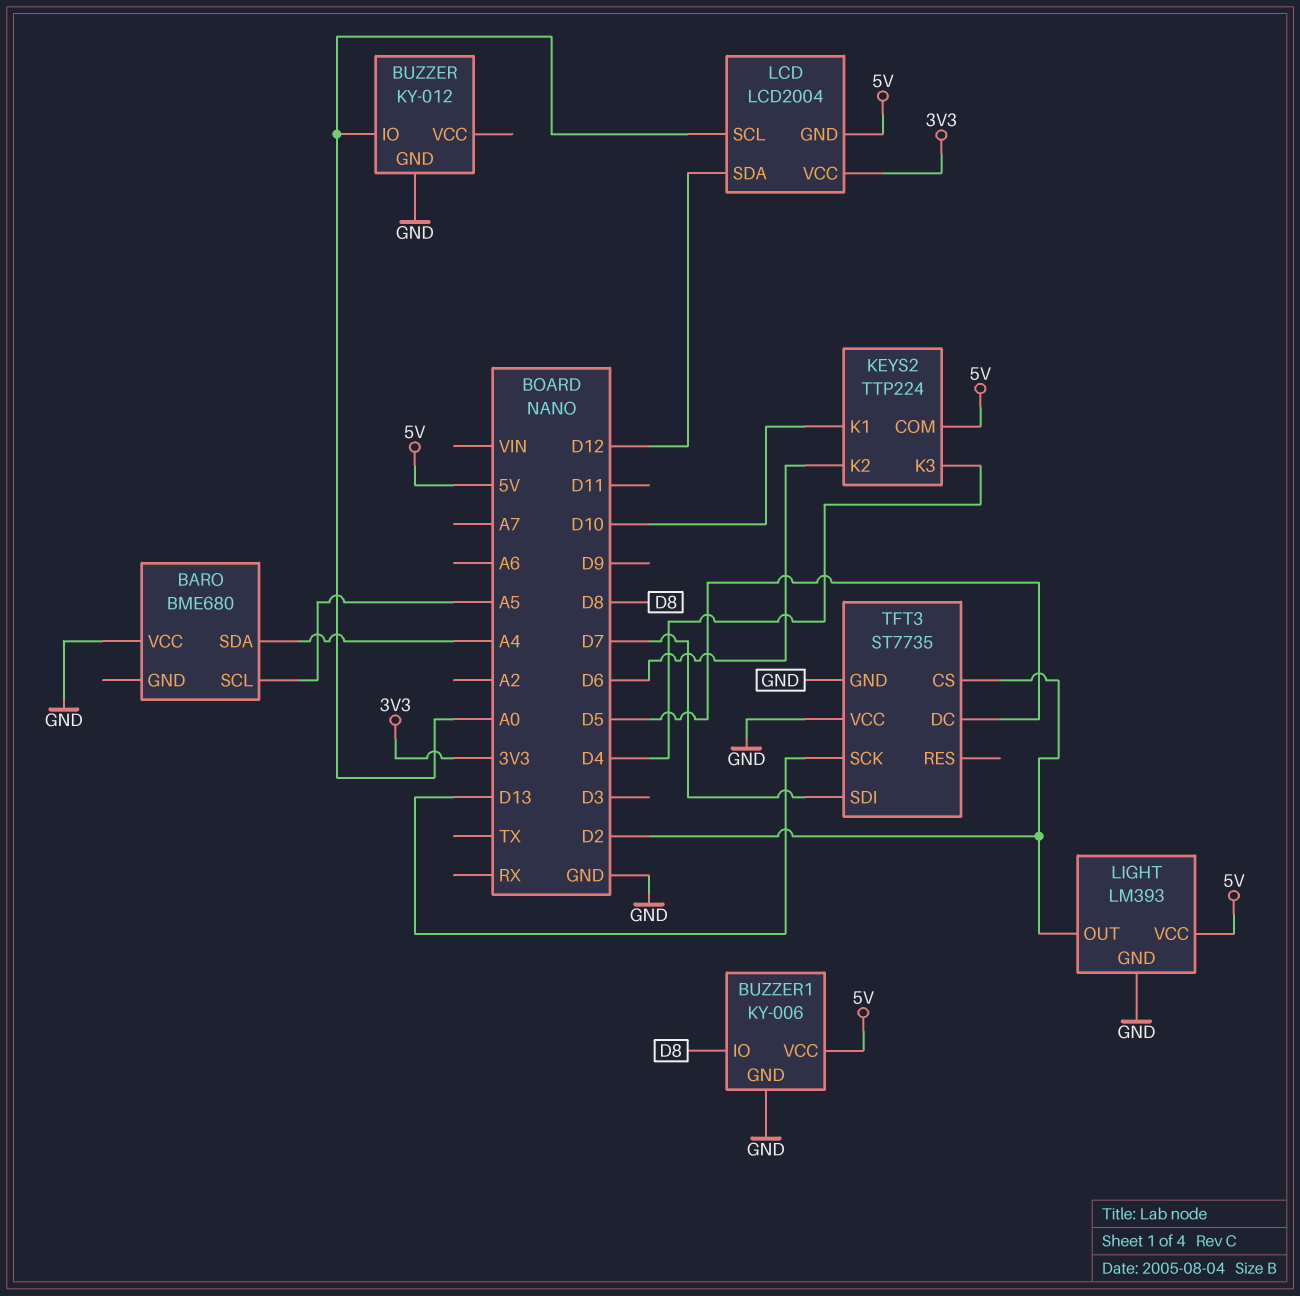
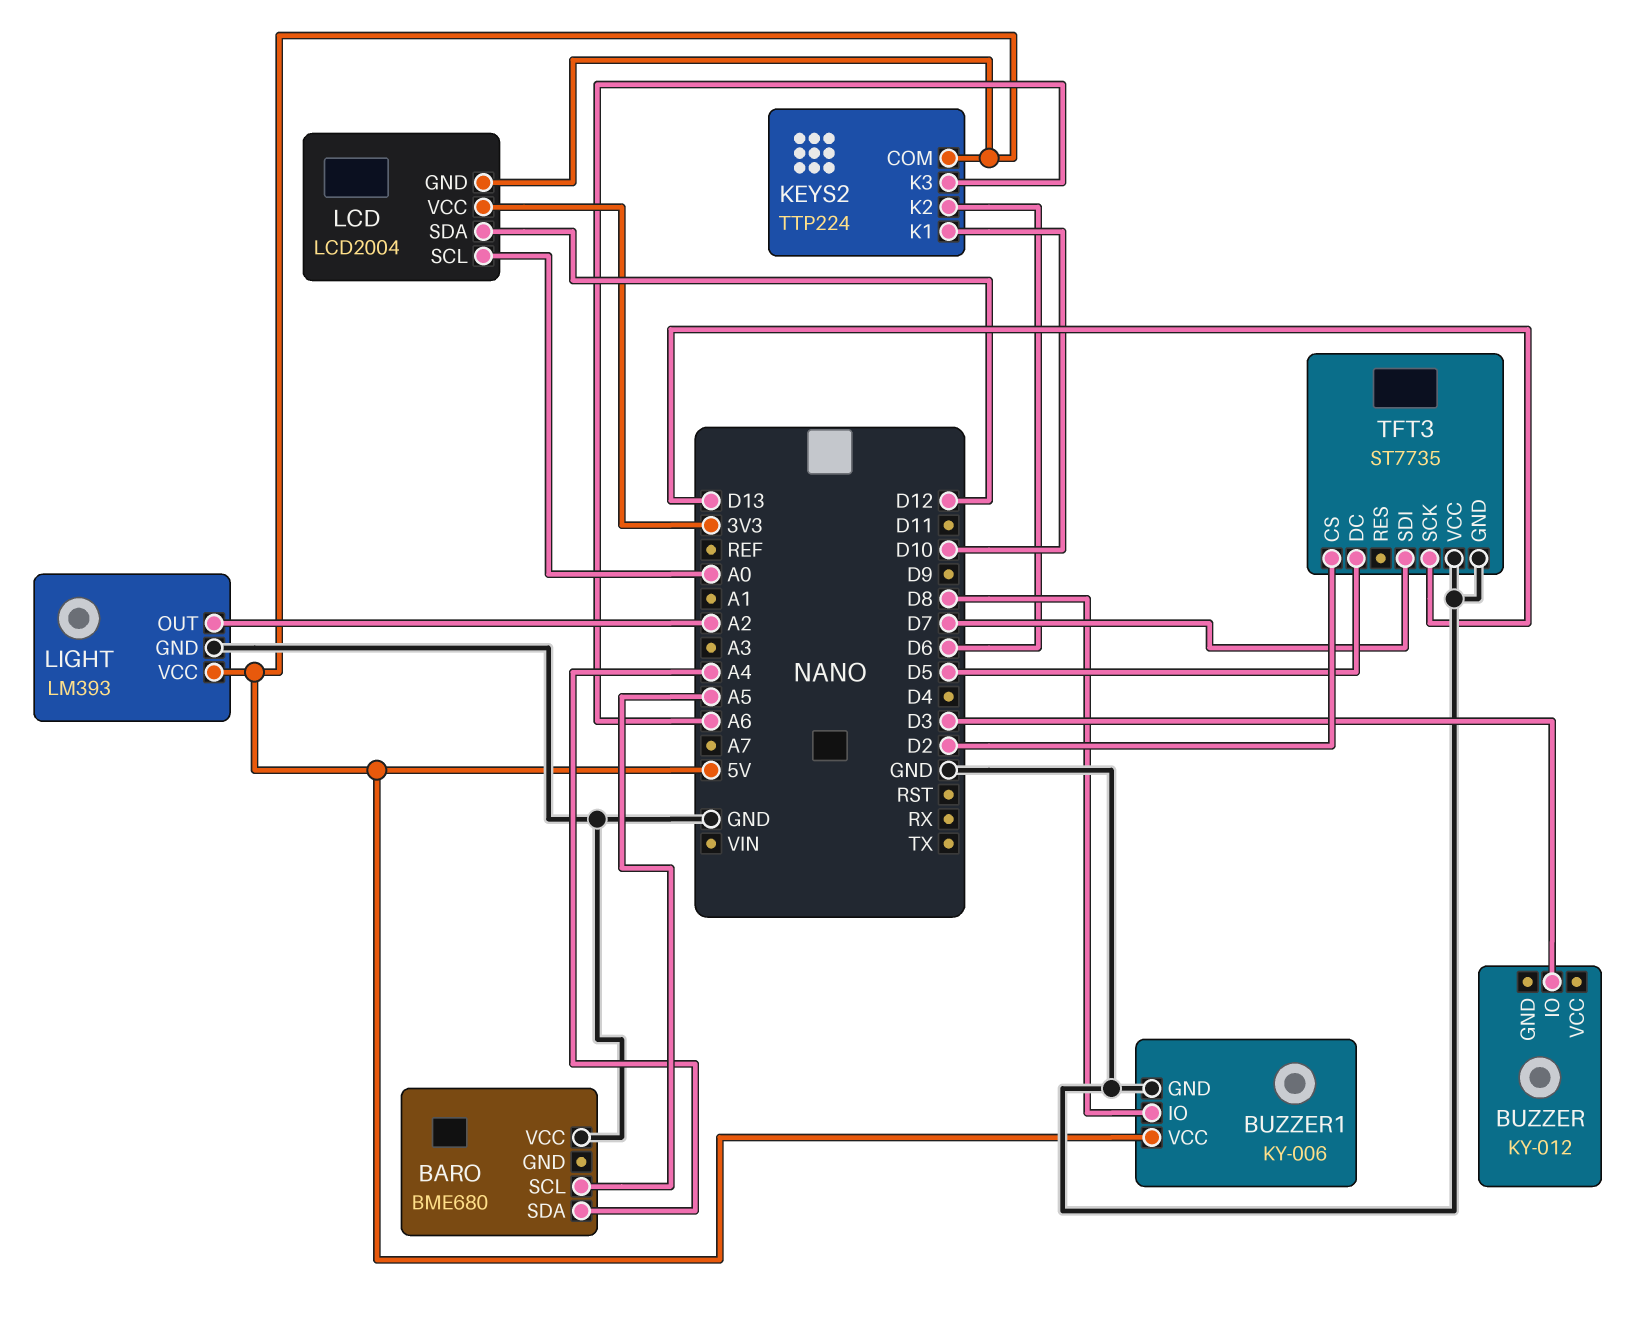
BUZZER pin GND: GND -> none
BUZZER pin IO: A0 -> D3
KEYS2 pin K3: D4 -> A6
LIGHT pin OUT: D2 -> A2

